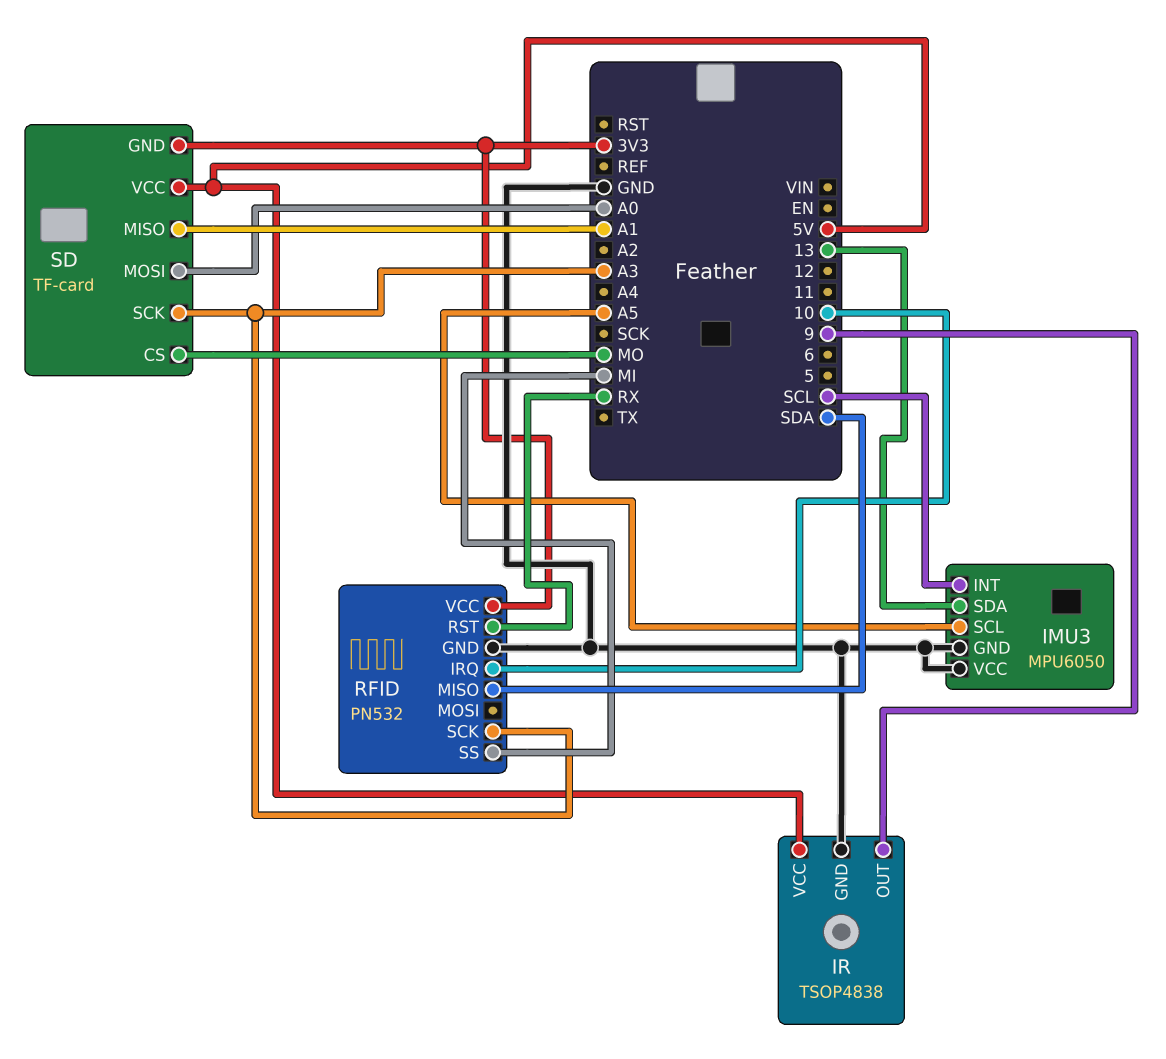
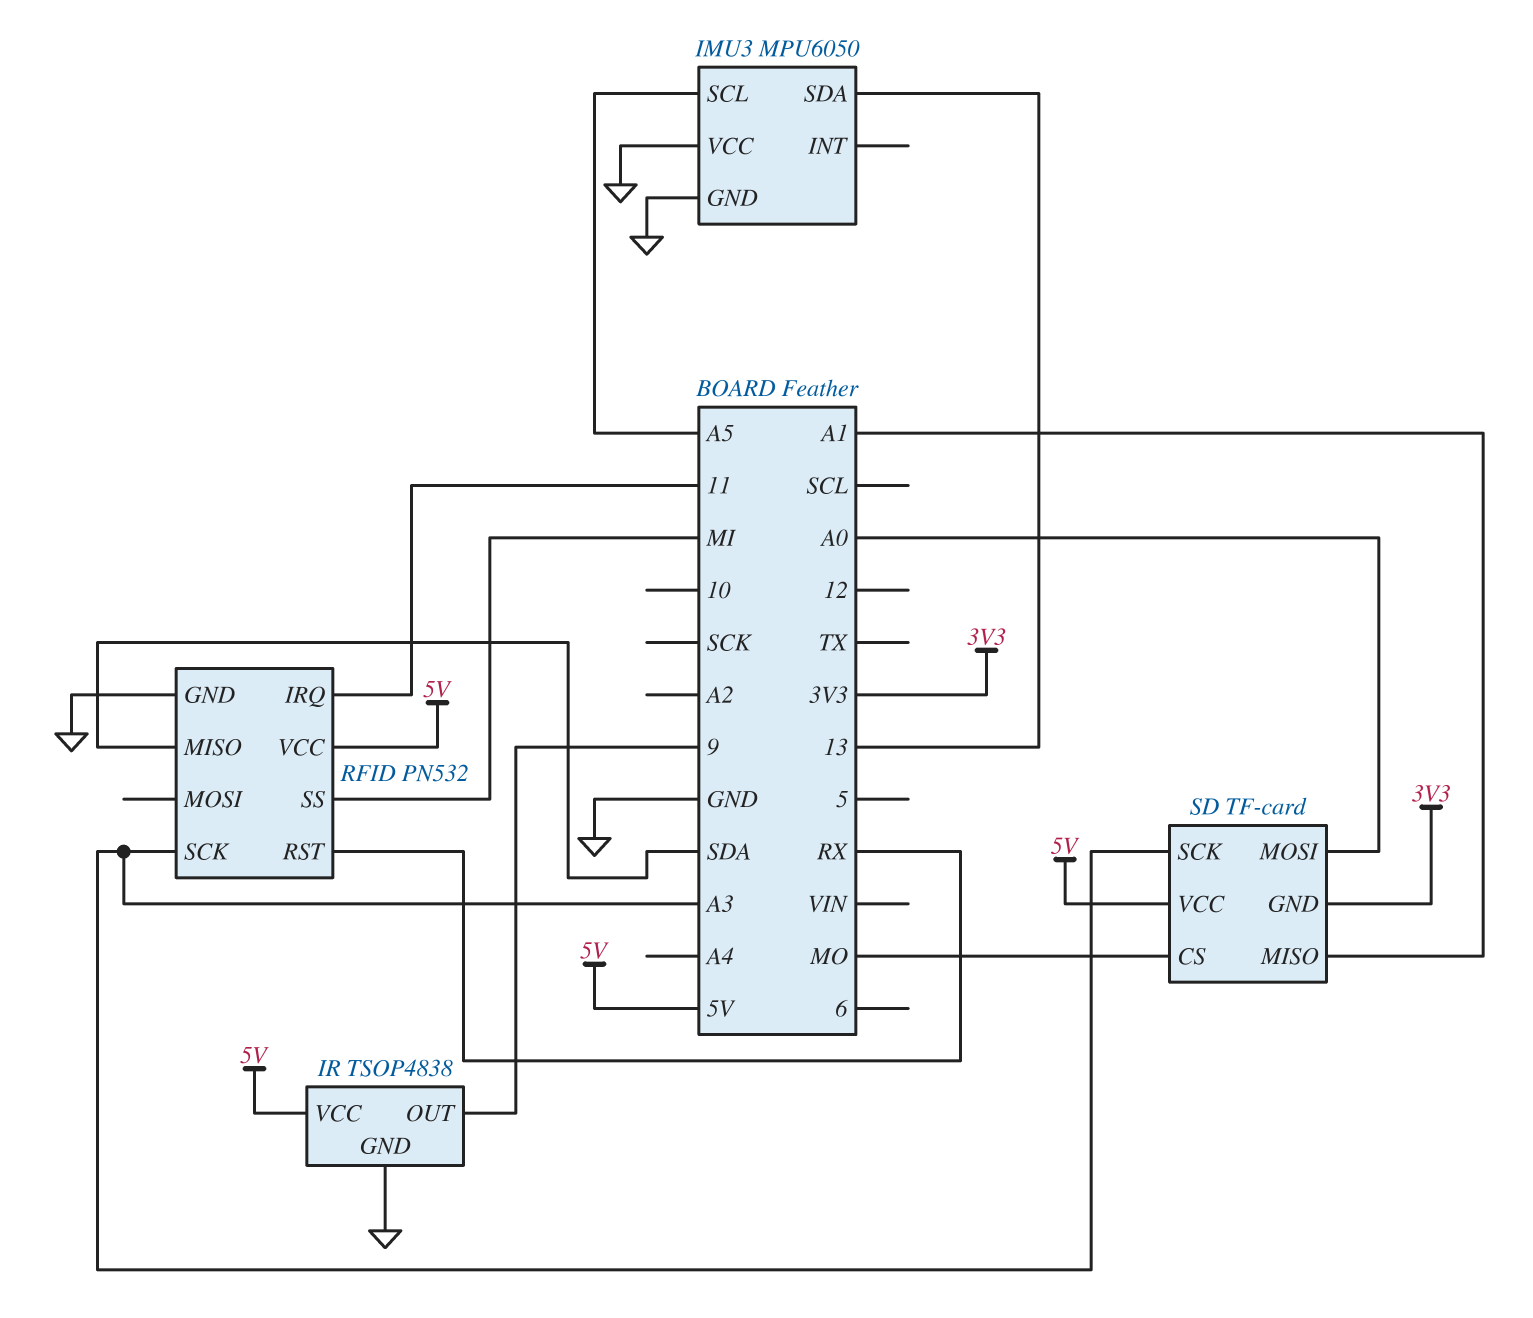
IMU3 pin INT: SCL -> none
RFID pin IRQ: 10 -> 11
RFID pin VCC: 3V3 -> 5V

